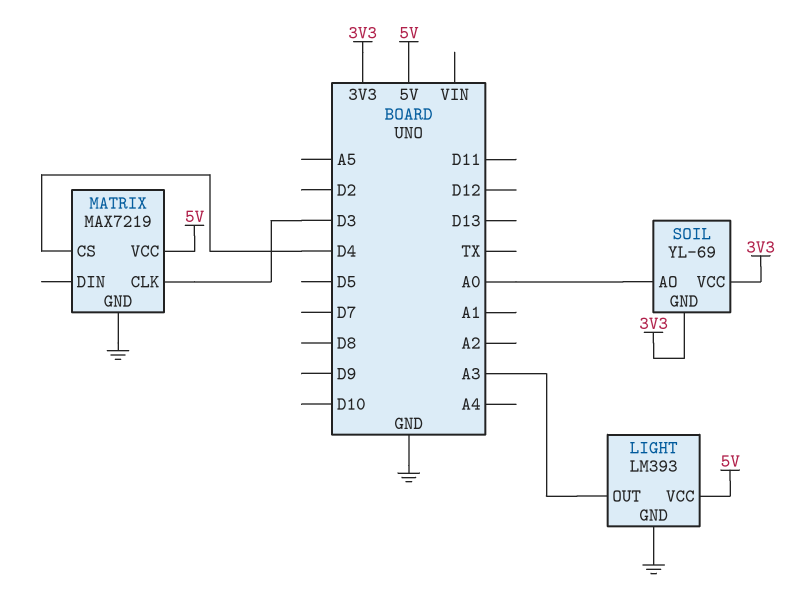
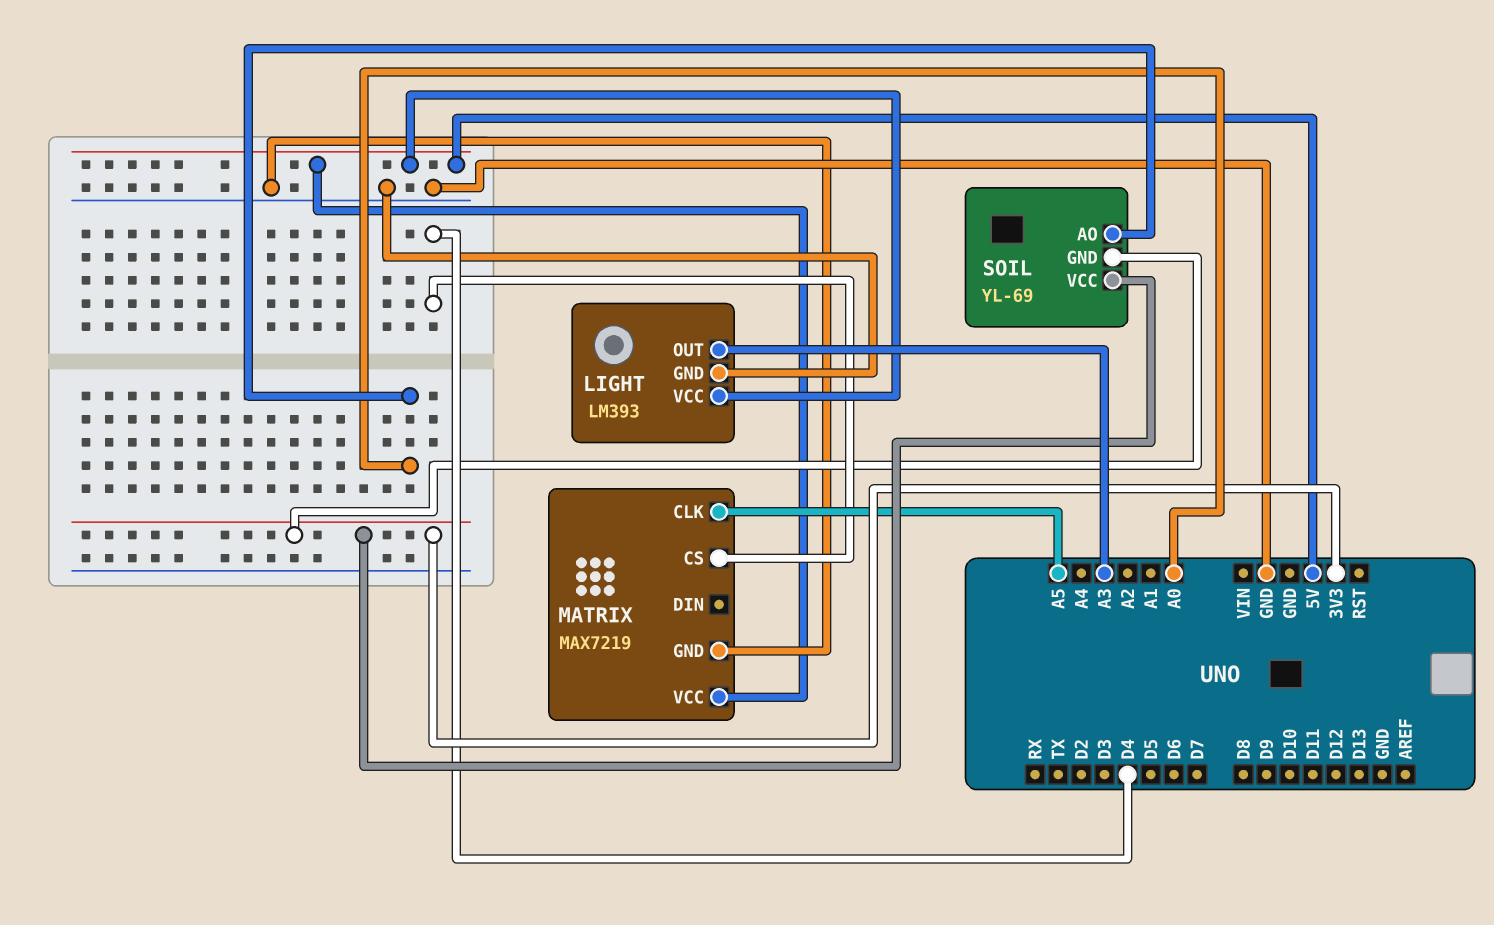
MATRIX pin CLK: D3 -> A5

